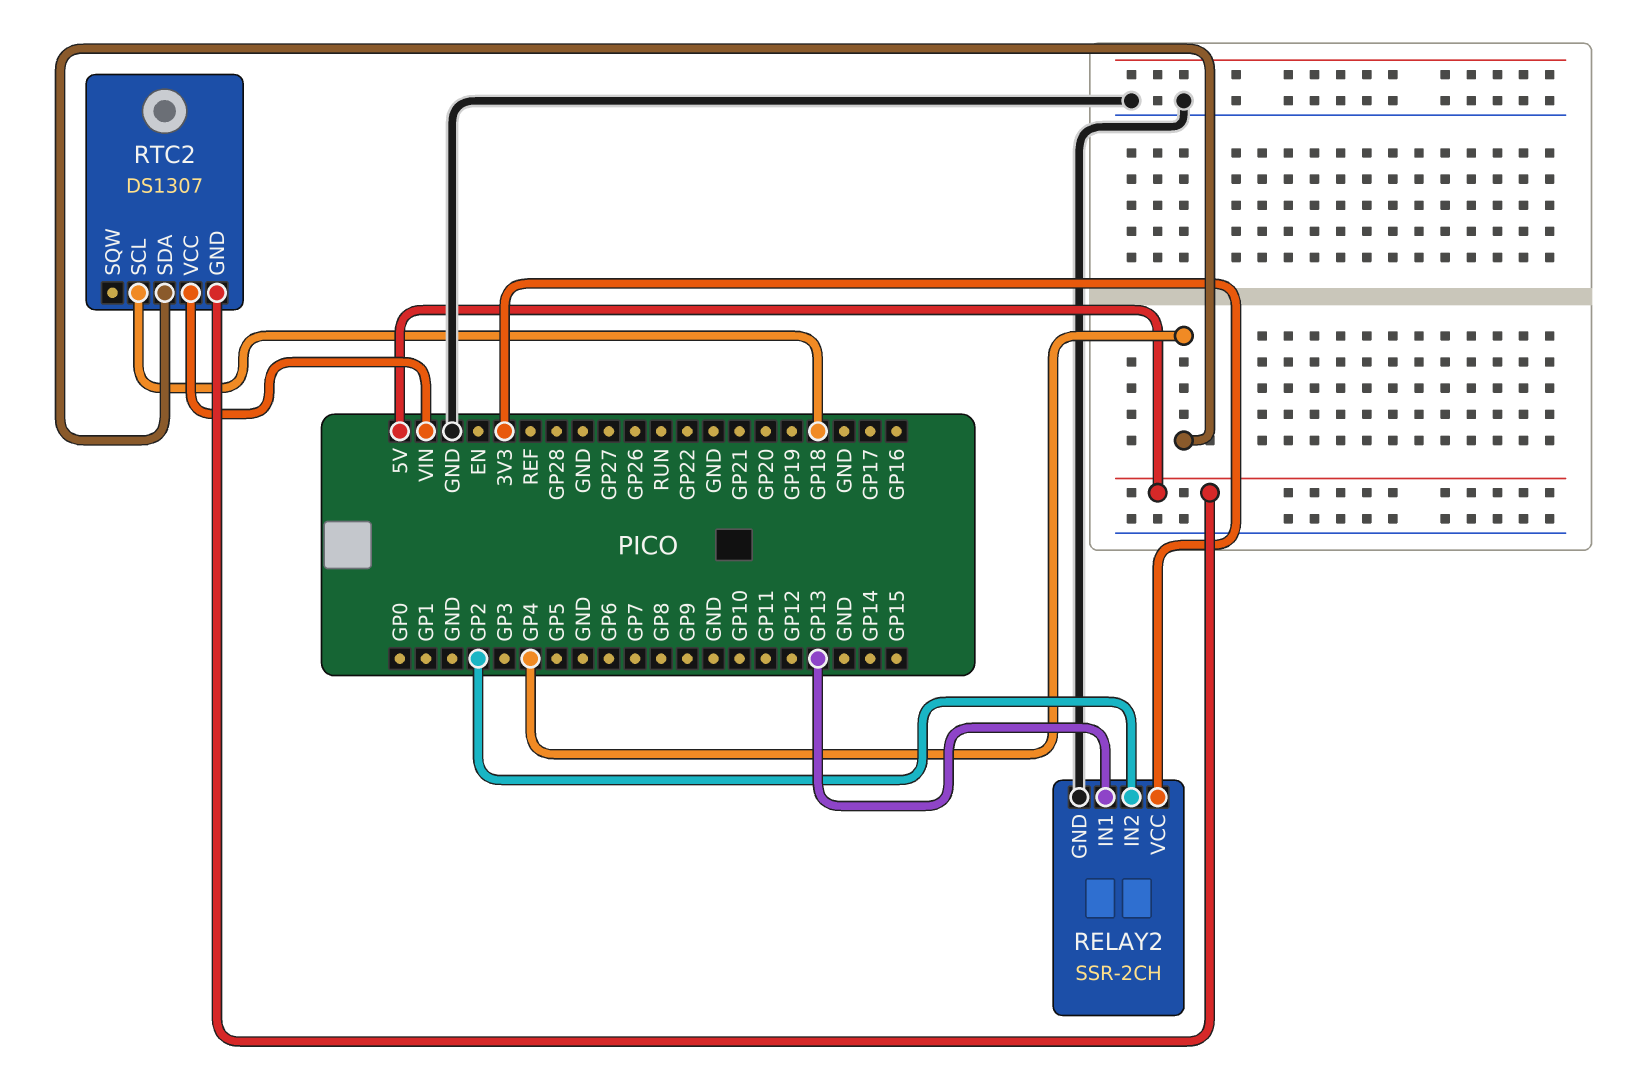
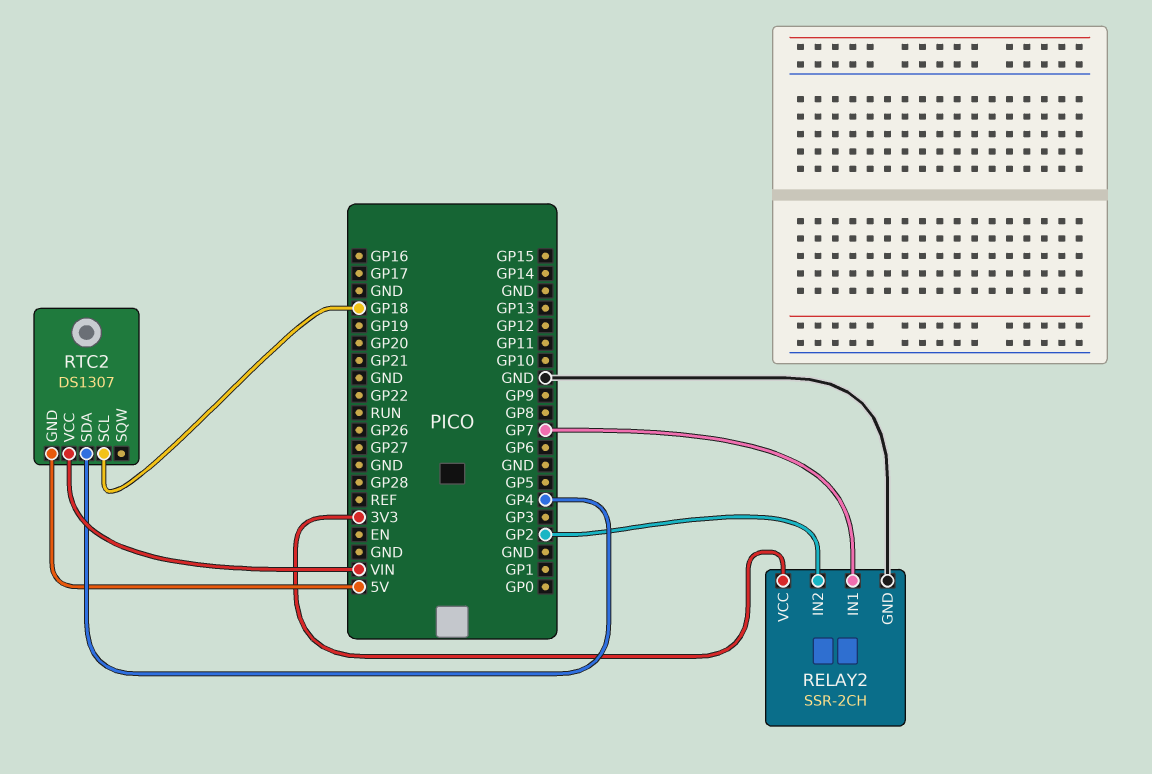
RELAY2 pin IN1: GP13 -> GP7

